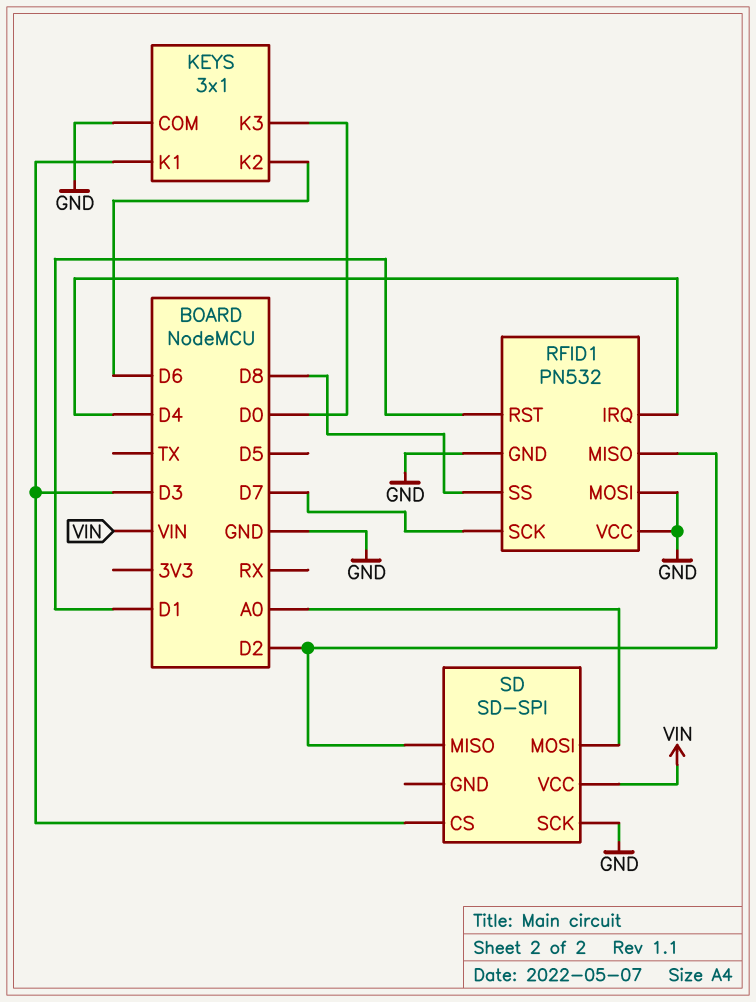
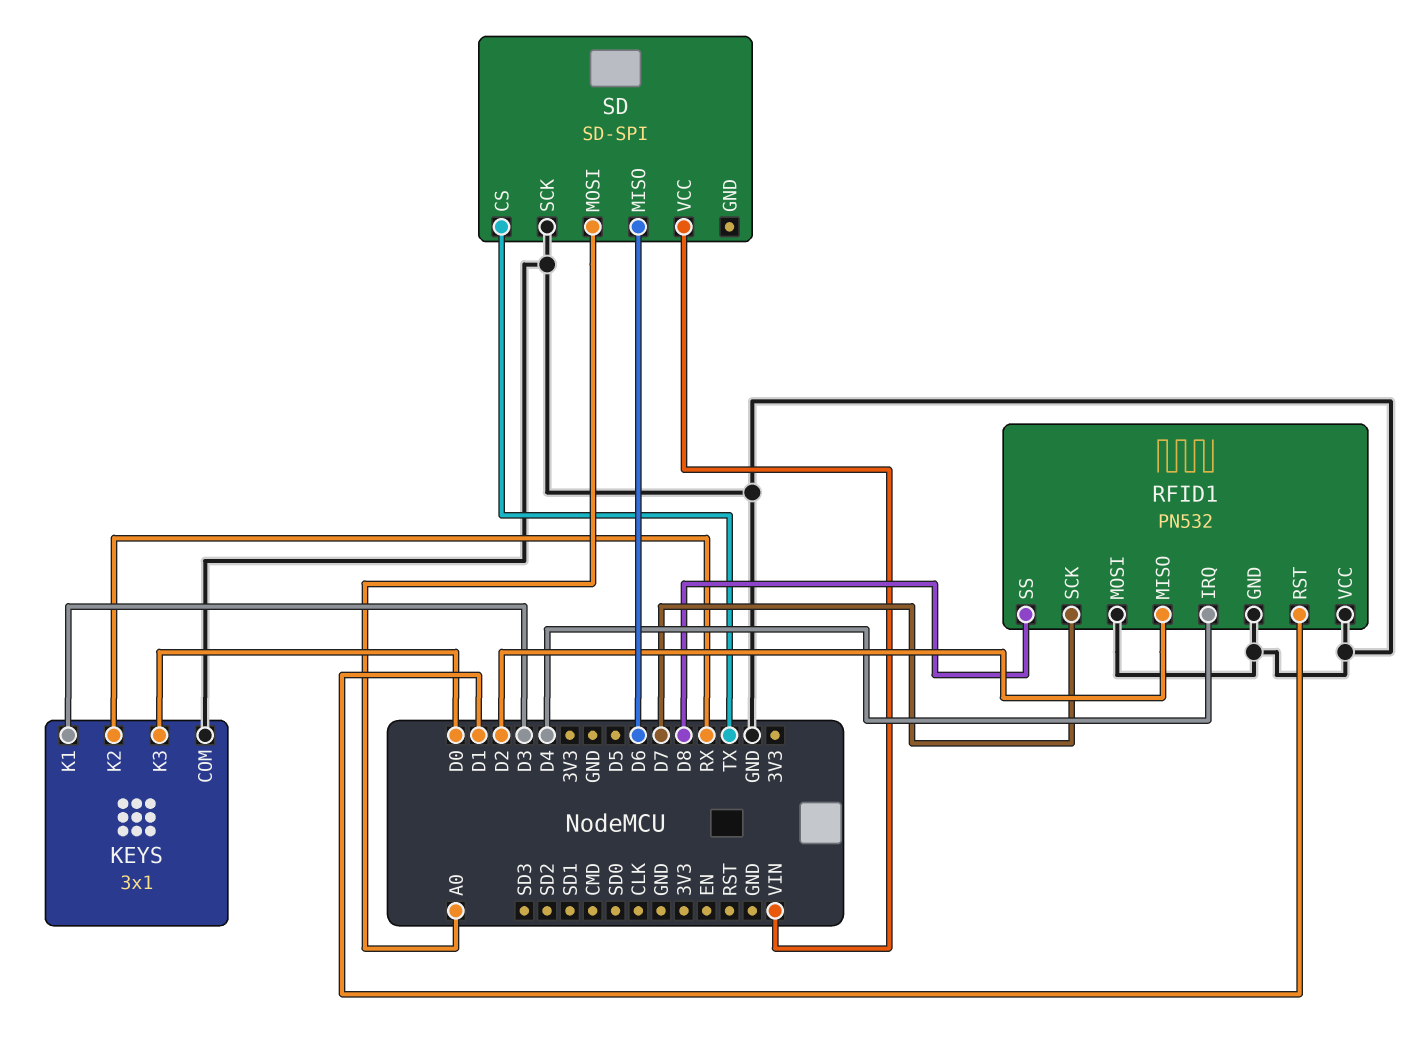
KEYS pin K2: D6 -> RX
SD pin CS: D3 -> TX
SD pin MISO: D2 -> D6

